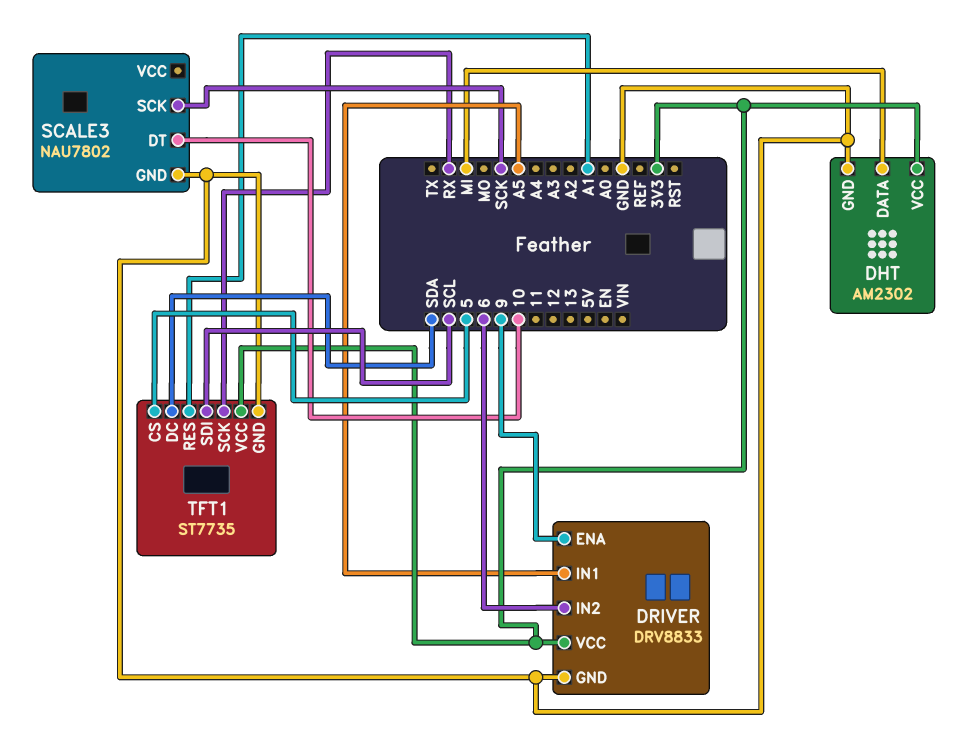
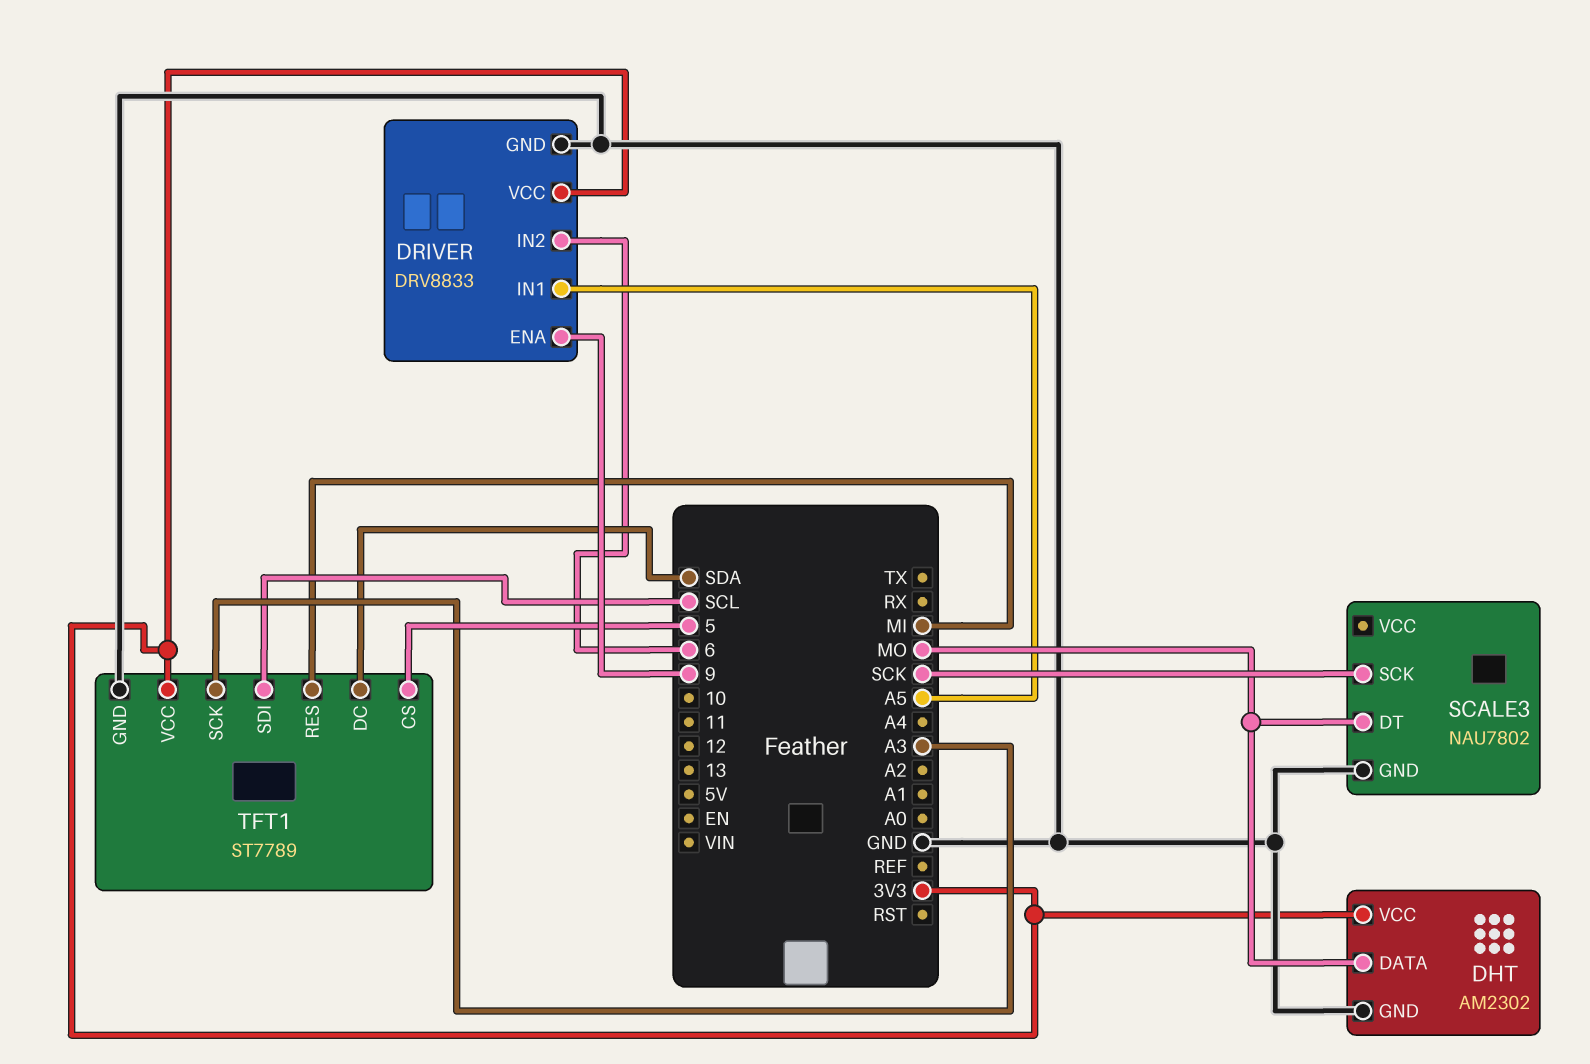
DHT pin DATA: MI -> MO
SCALE3 pin DT: 10 -> MO
TFT1: ST7735 -> ST7789
TFT1 pin RES: A1 -> MI
TFT1 pin SCK: RX -> A3

